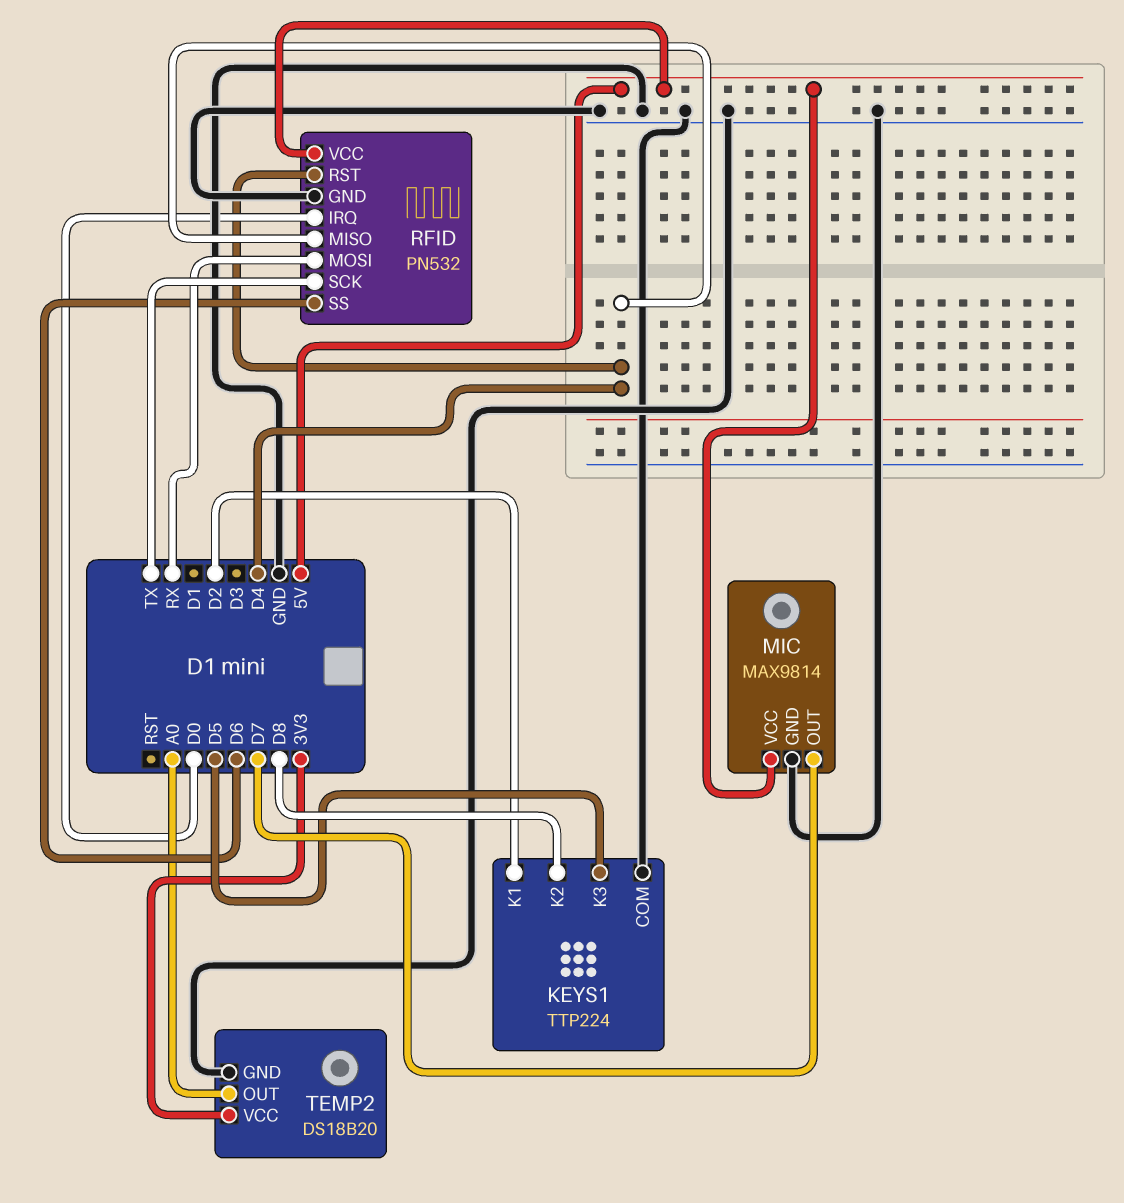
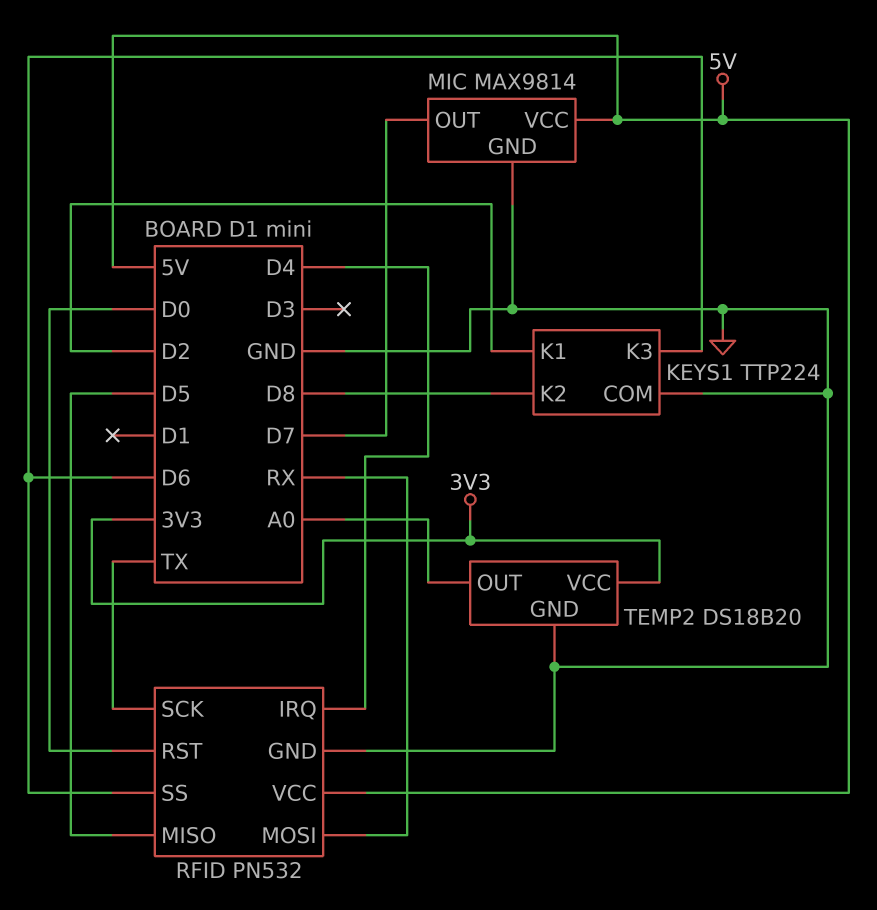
KEYS1 pin K3: D5 -> D6
RFID pin IRQ: D0 -> D4
RFID pin MISO: D4 -> D5
RFID pin RST: D4 -> D0

